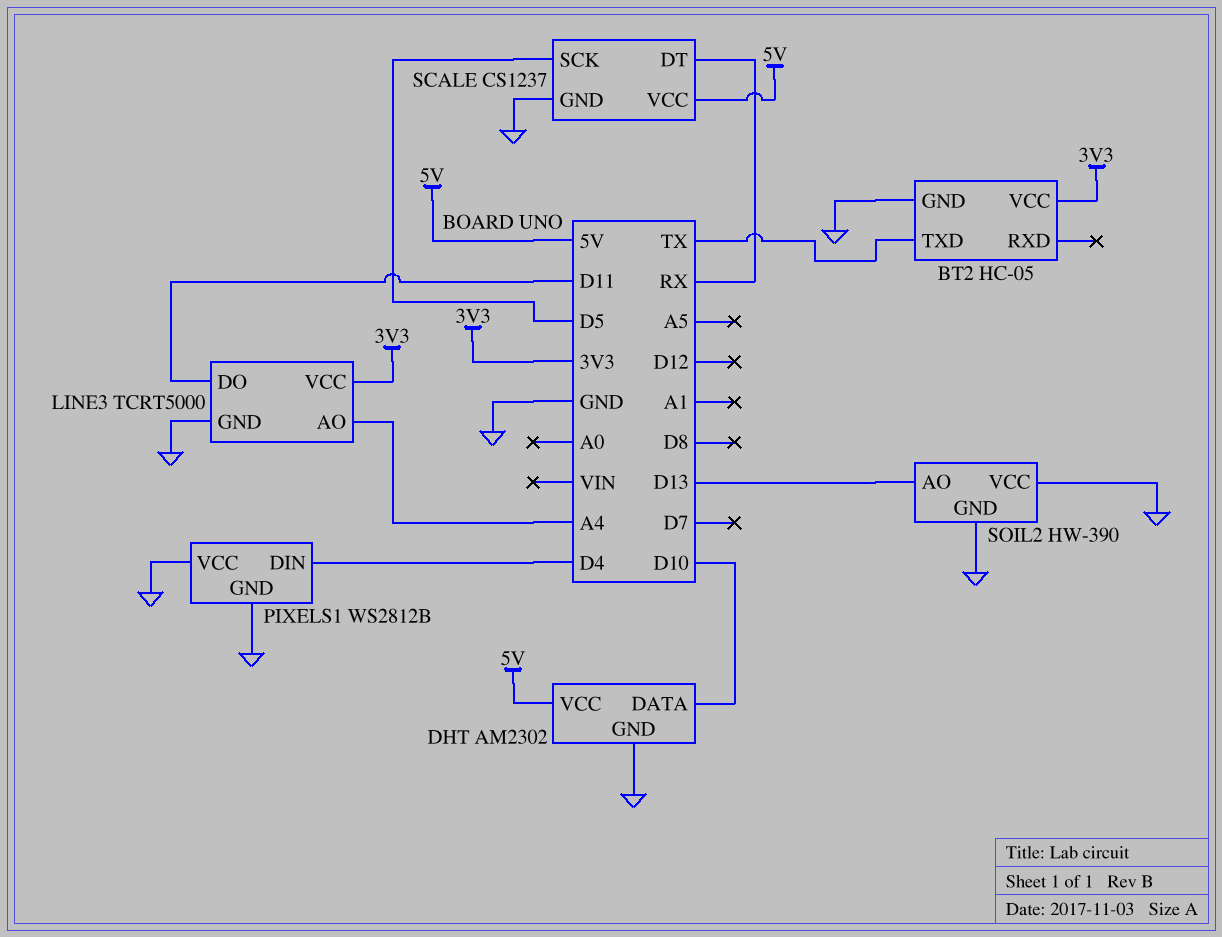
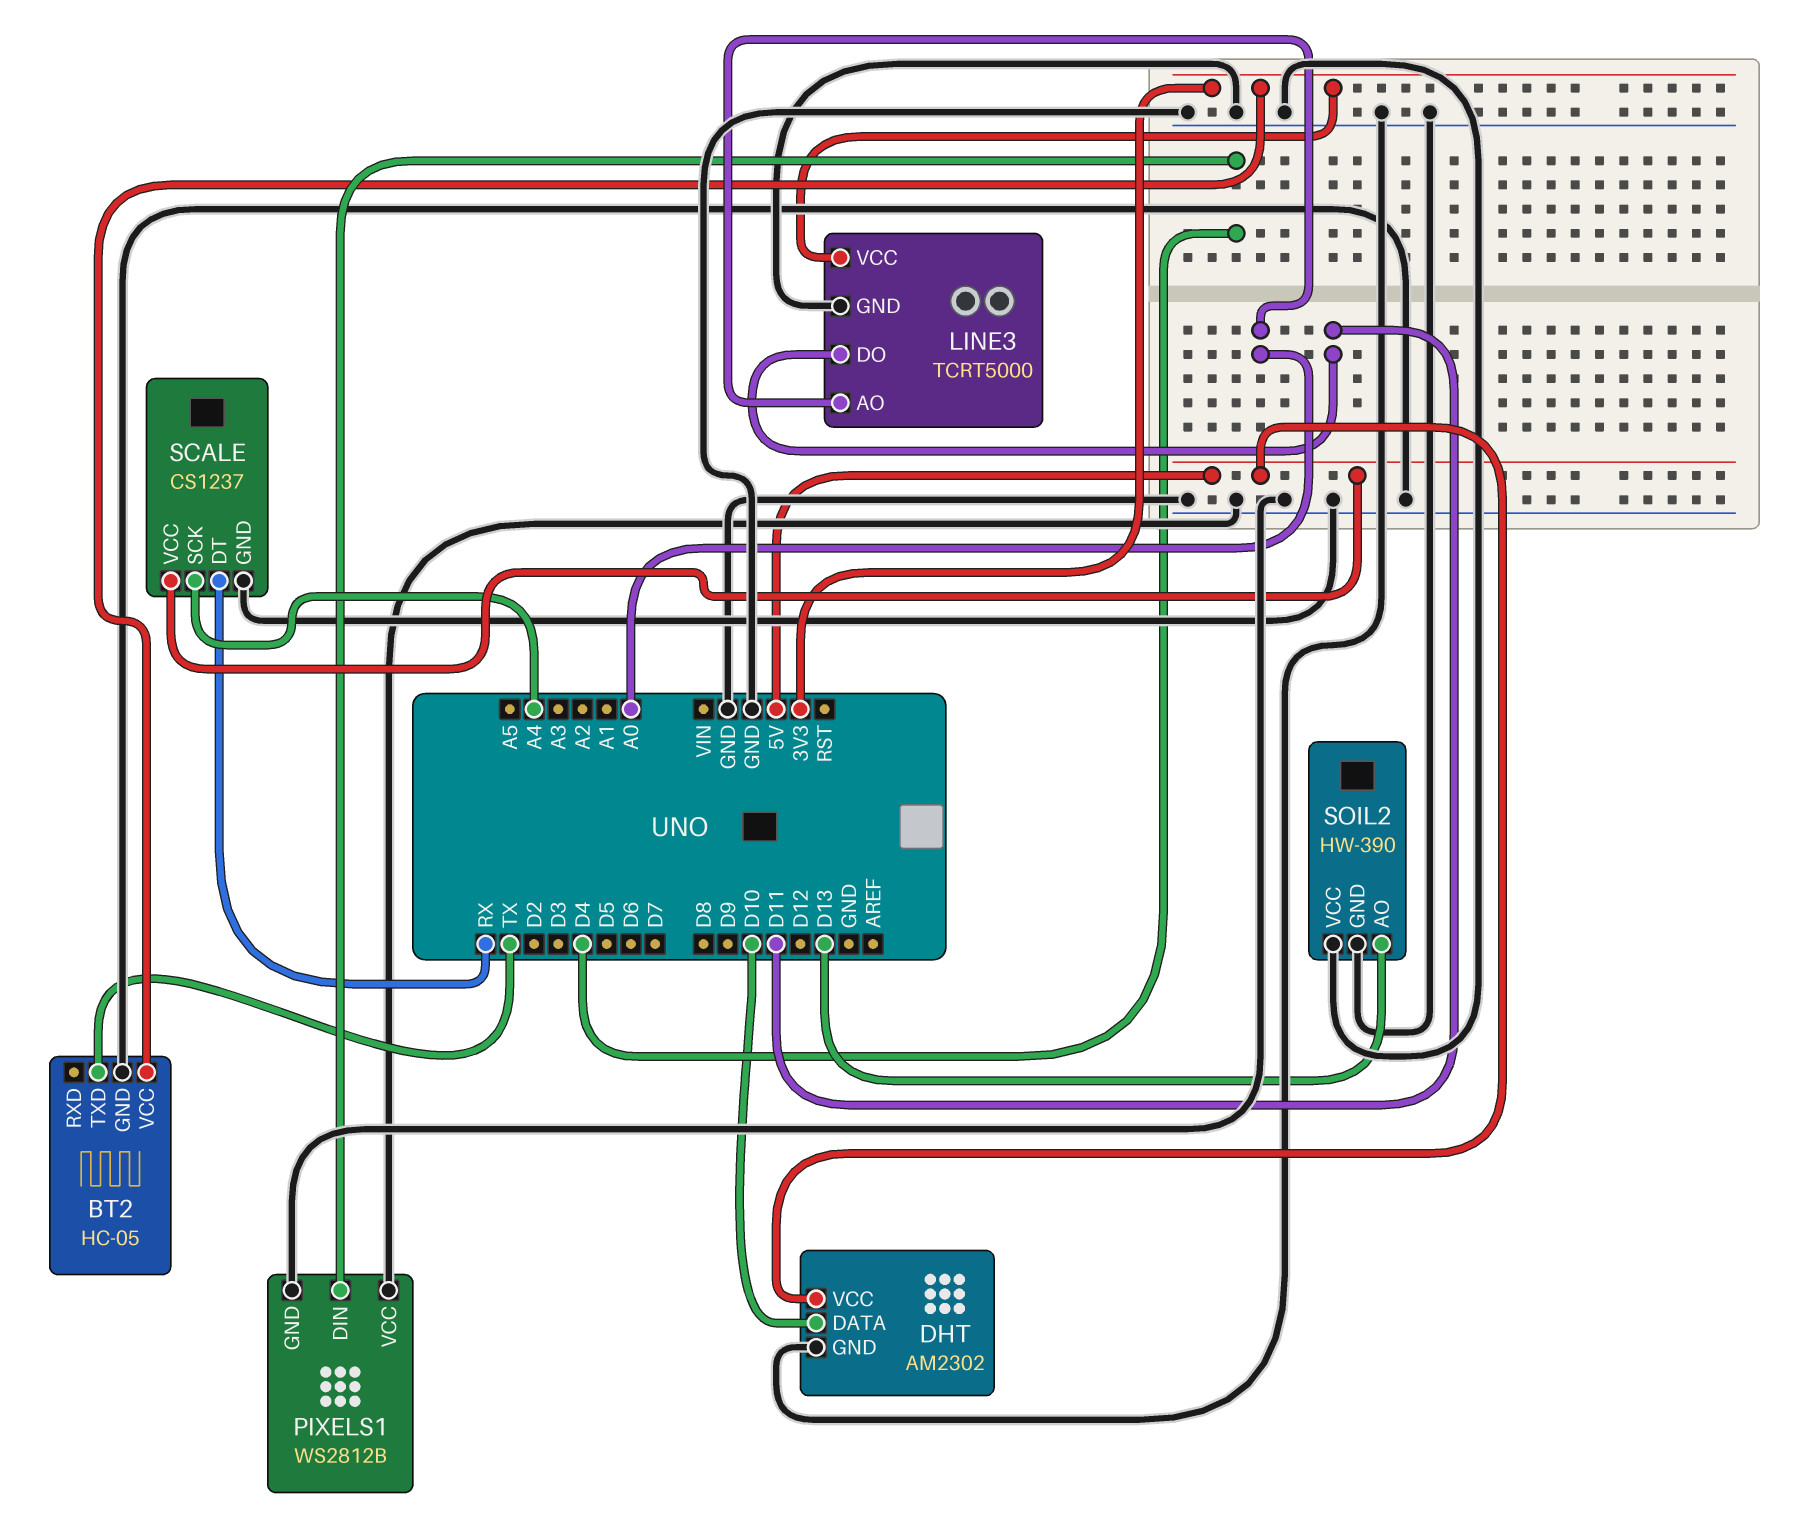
LINE3 pin AO: A4 -> A0
SCALE pin SCK: D5 -> A4

